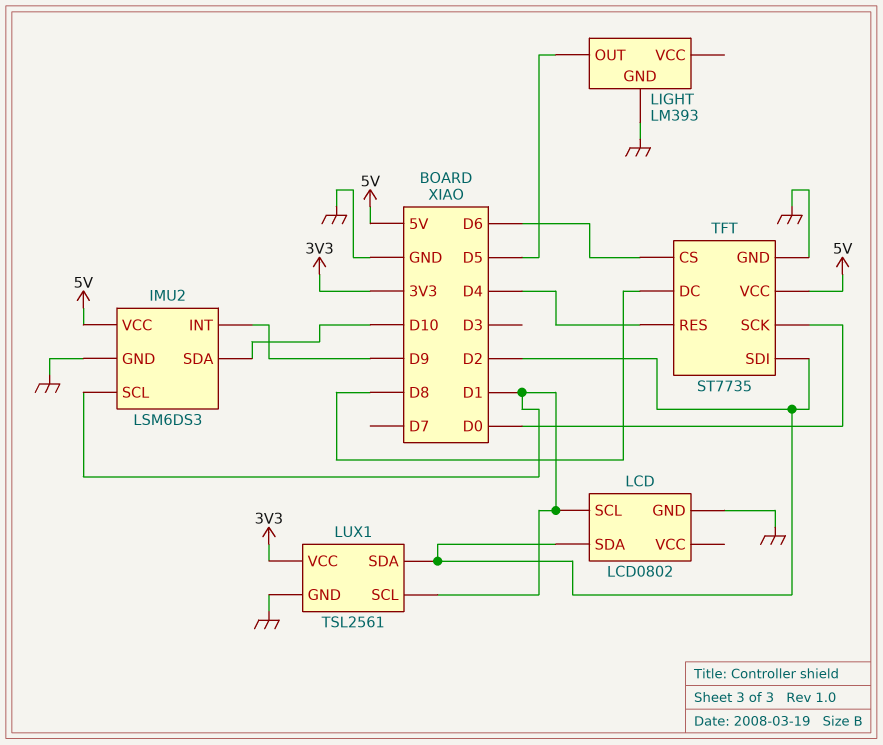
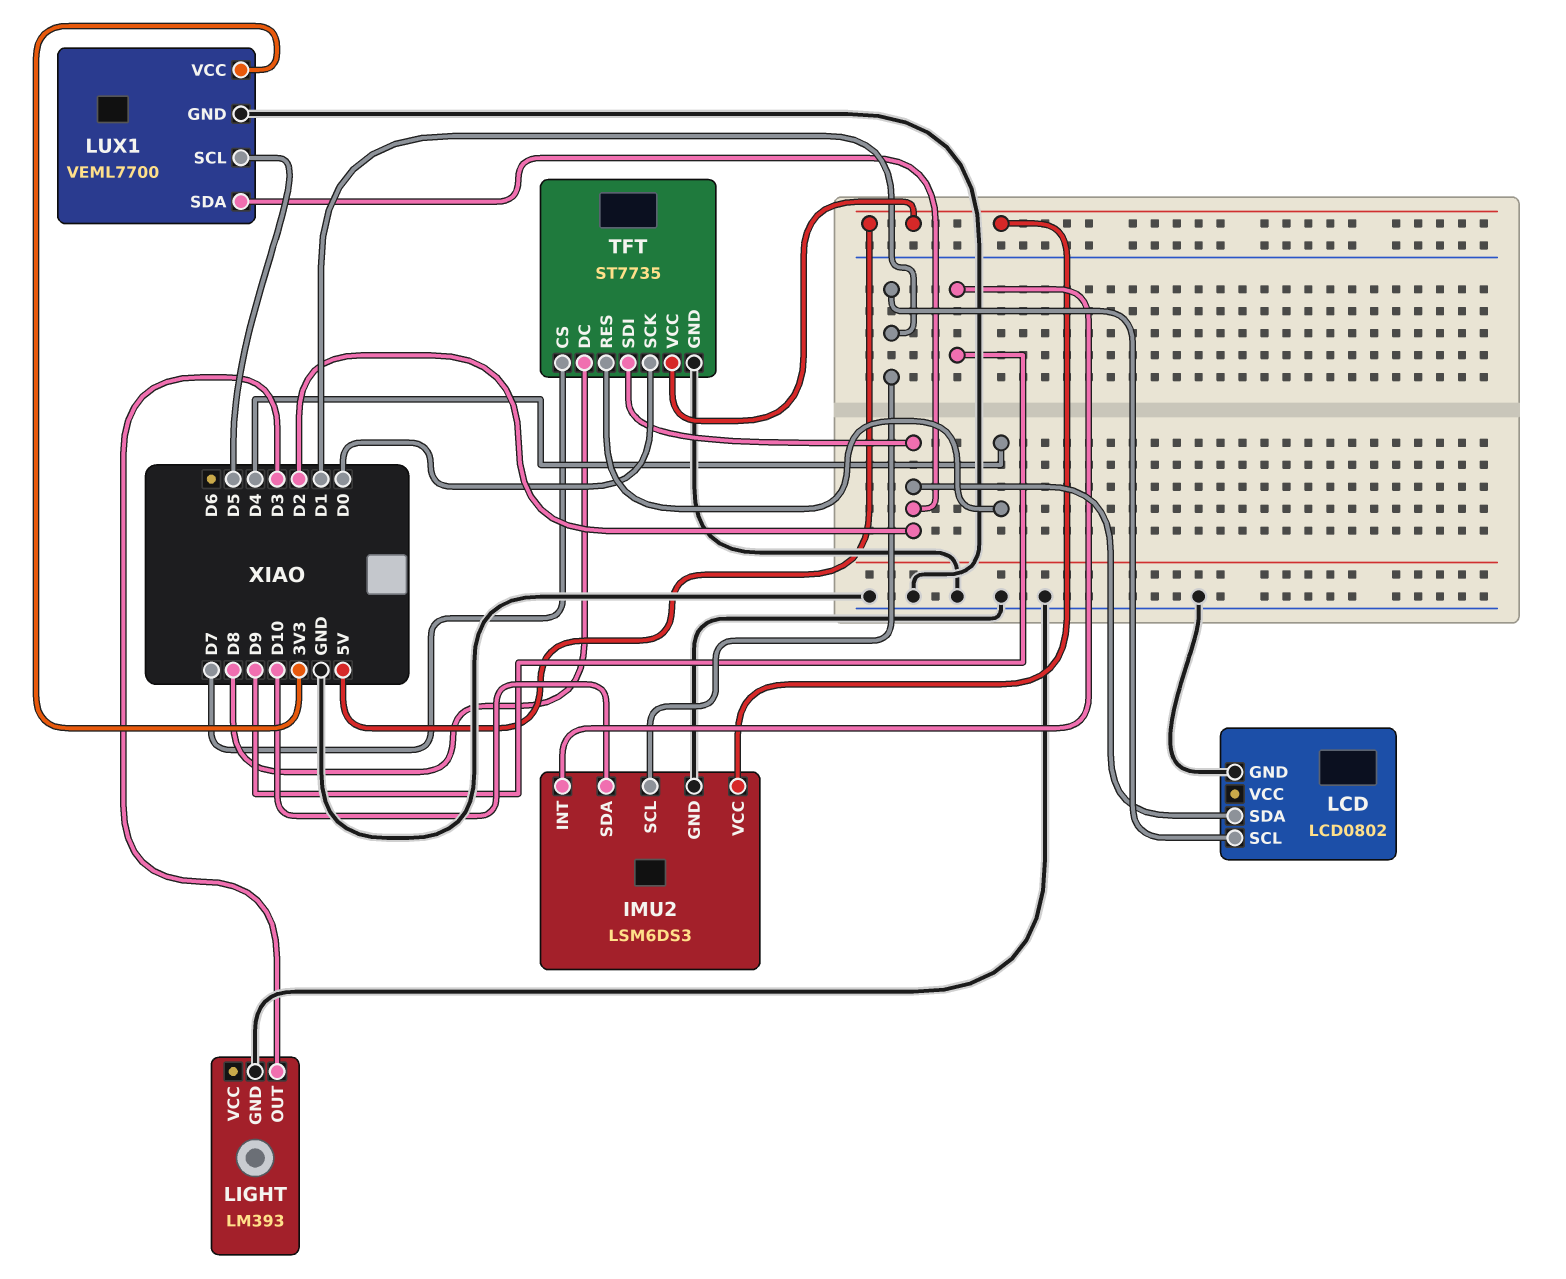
LIGHT pin OUT: D5 -> D3
LUX1: TSL2561 -> VEML7700
LUX1 pin SCL: D1 -> D5
TFT pin CS: D6 -> D7

